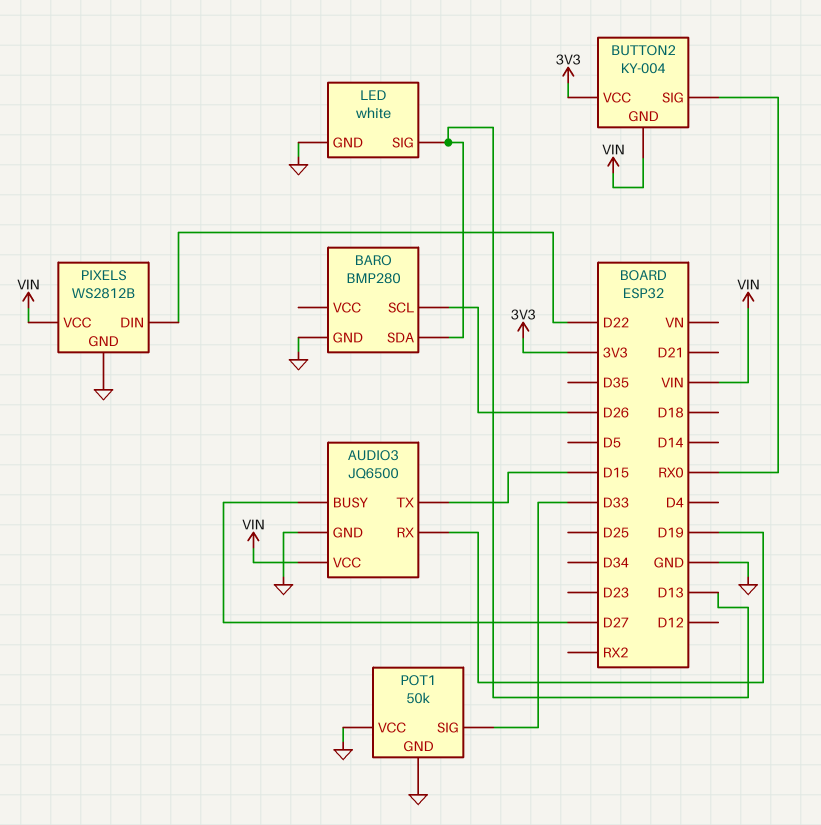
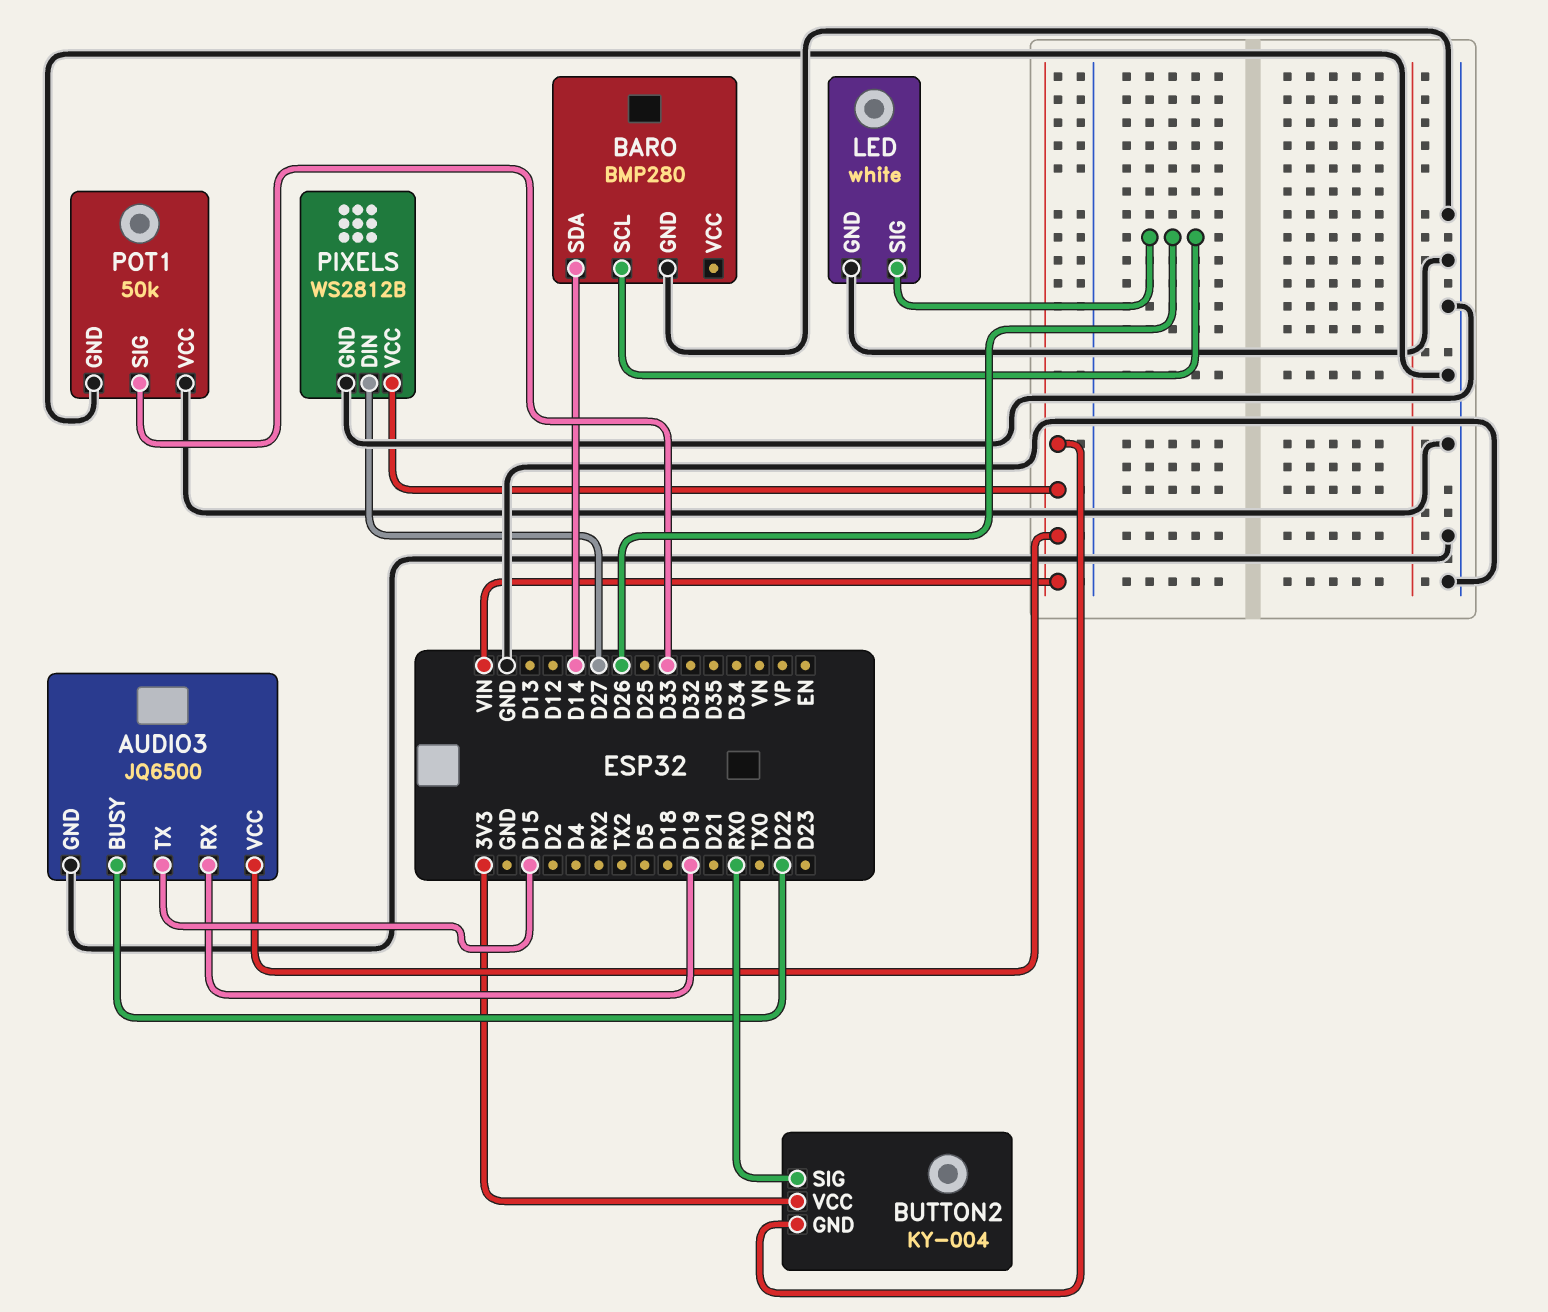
AUDIO3 pin BUSY: D27 -> D22
BARO pin SDA: D13 -> D14
LED pin SIG: D13 -> D26
PIXELS pin DIN: D22 -> D27

